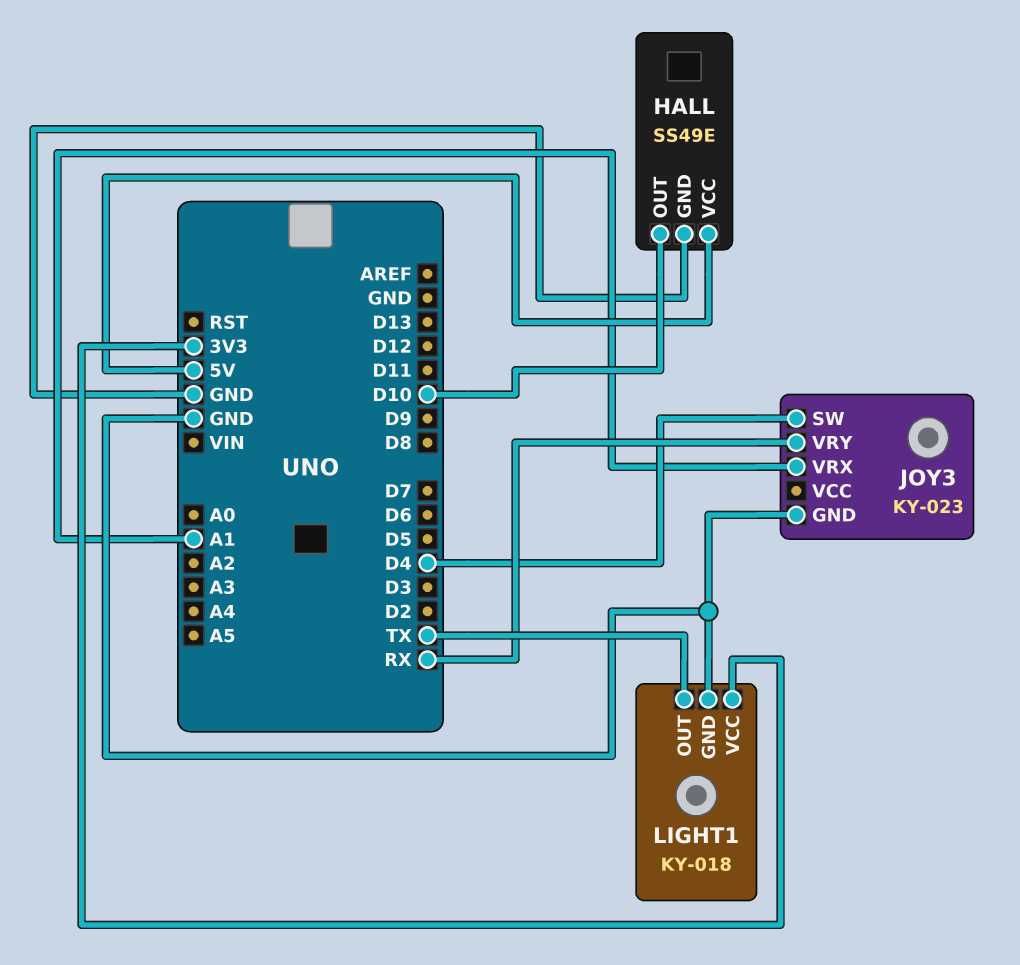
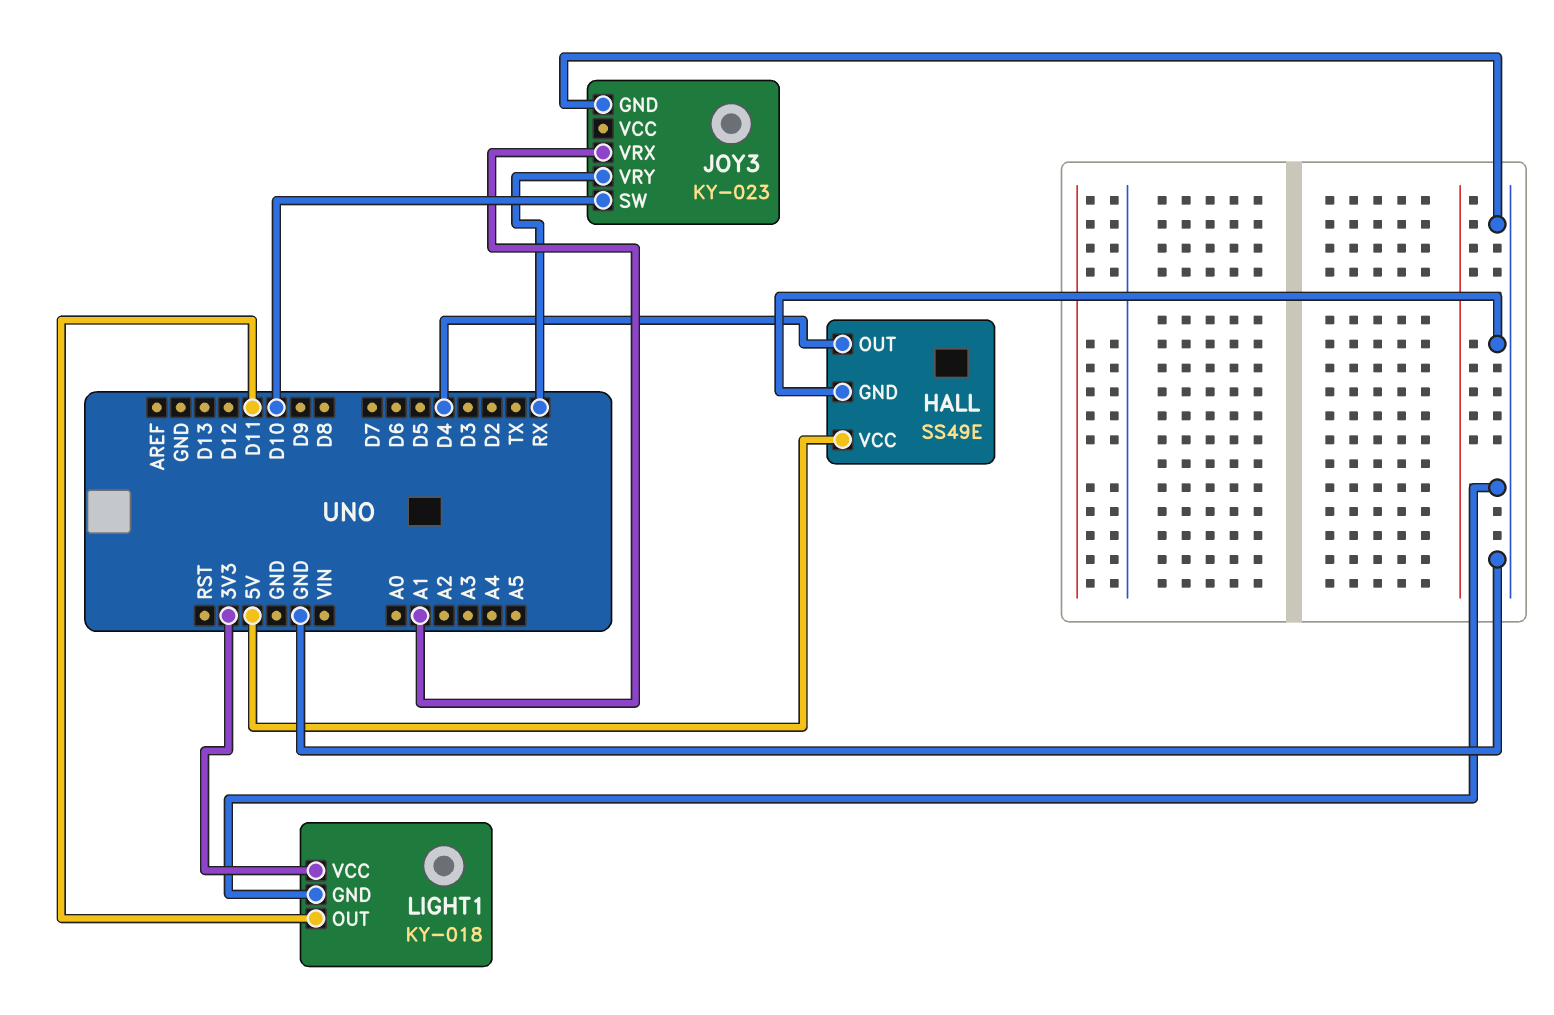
HALL pin OUT: D10 -> D4
JOY3 pin SW: D4 -> D10
LIGHT1 pin OUT: TX -> D11

